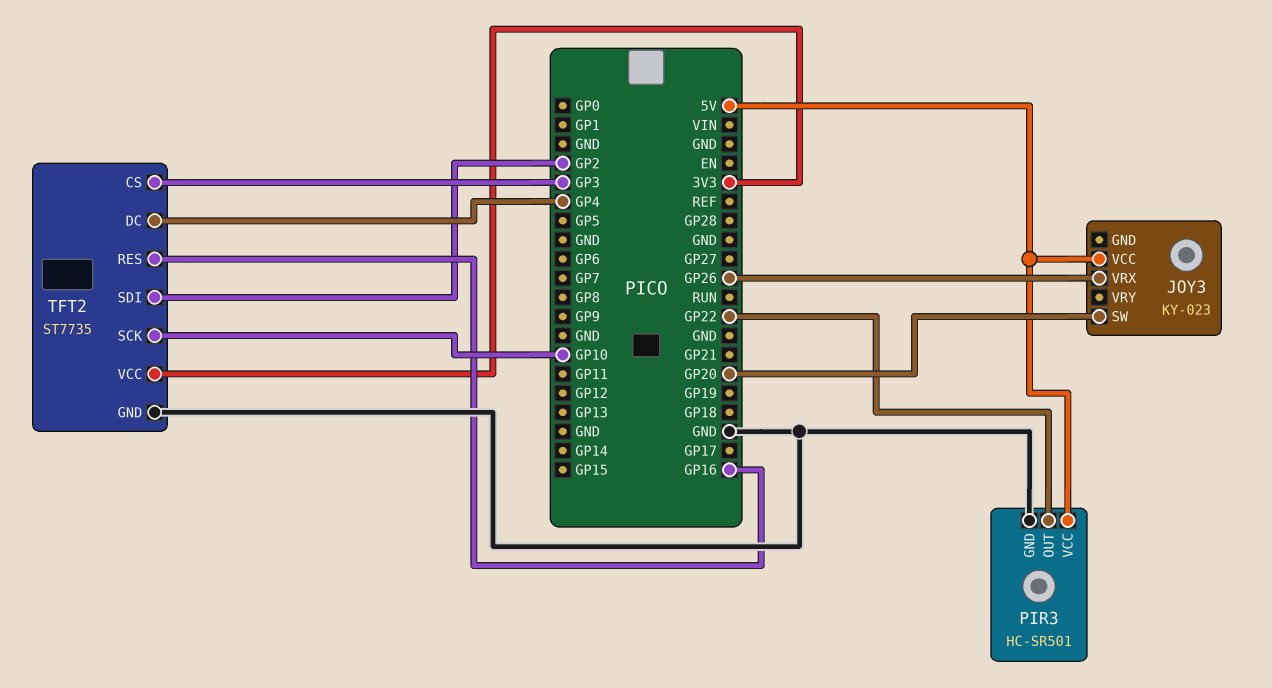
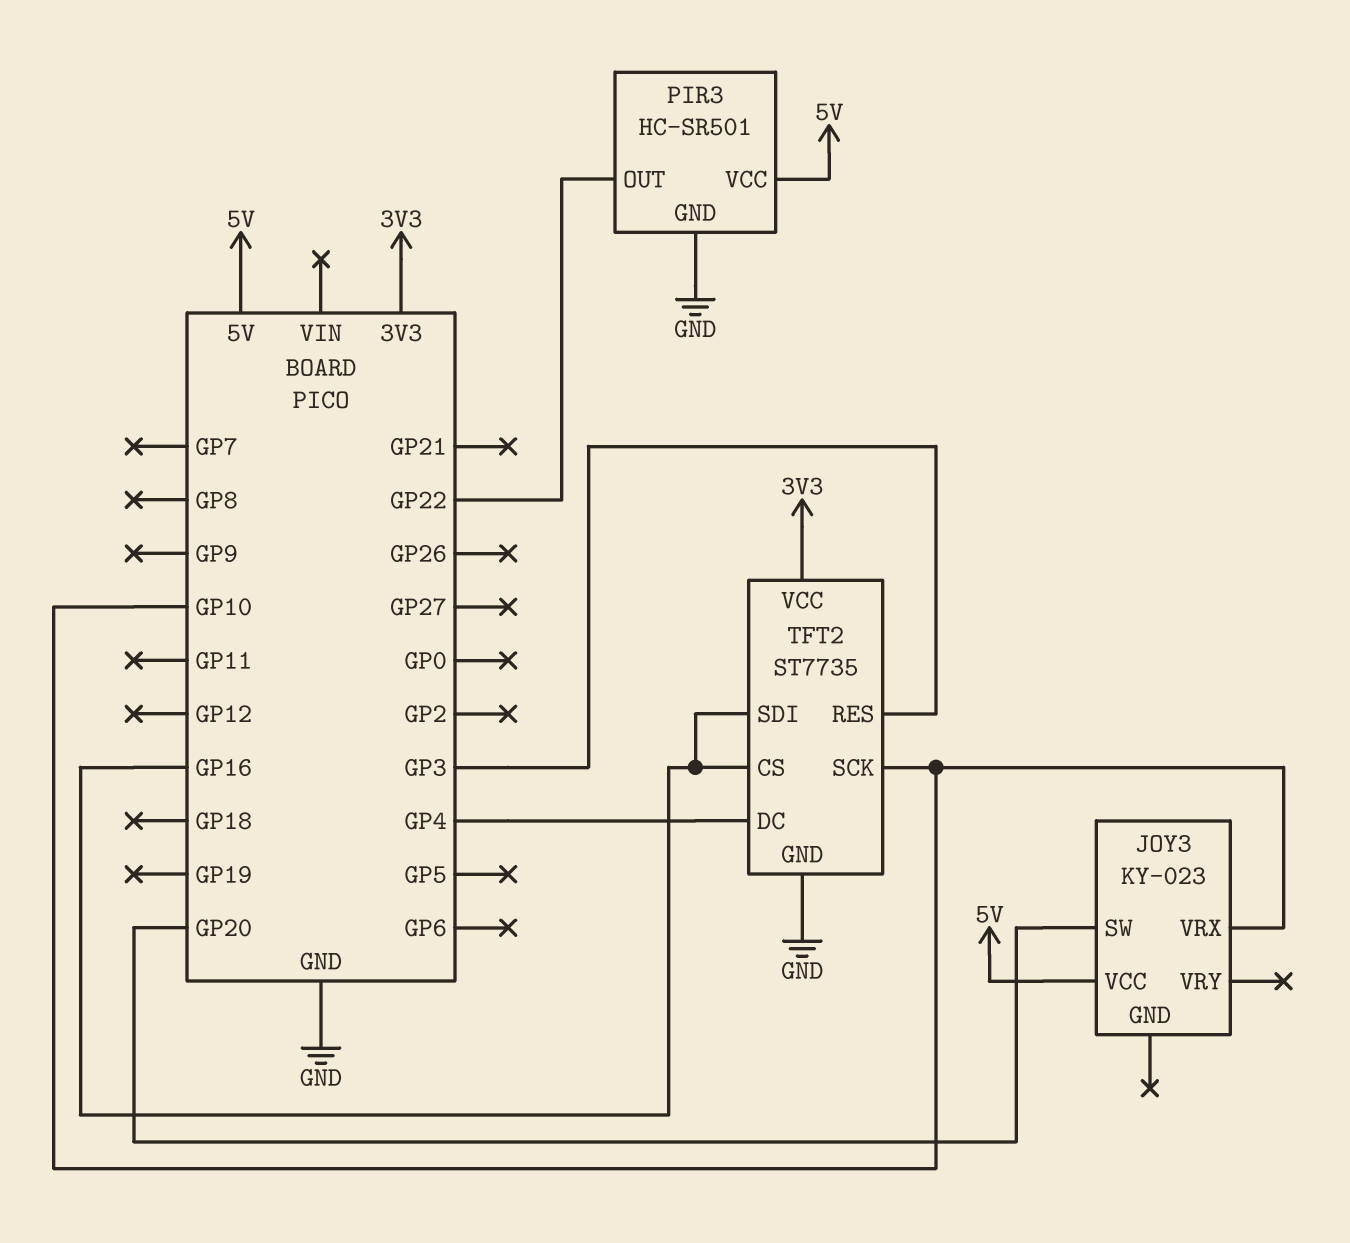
JOY3 pin VRX: GP26 -> GP10
TFT2 pin CS: GP3 -> GP16
TFT2 pin RES: GP16 -> GP3
TFT2 pin SDI: GP2 -> GP16

